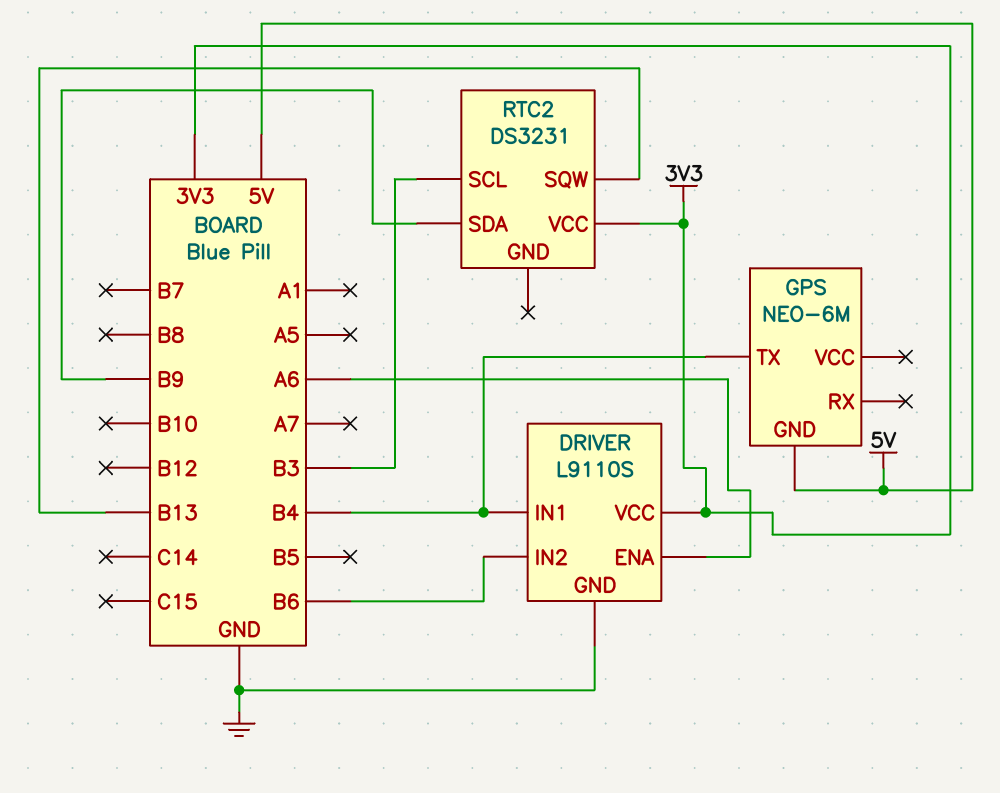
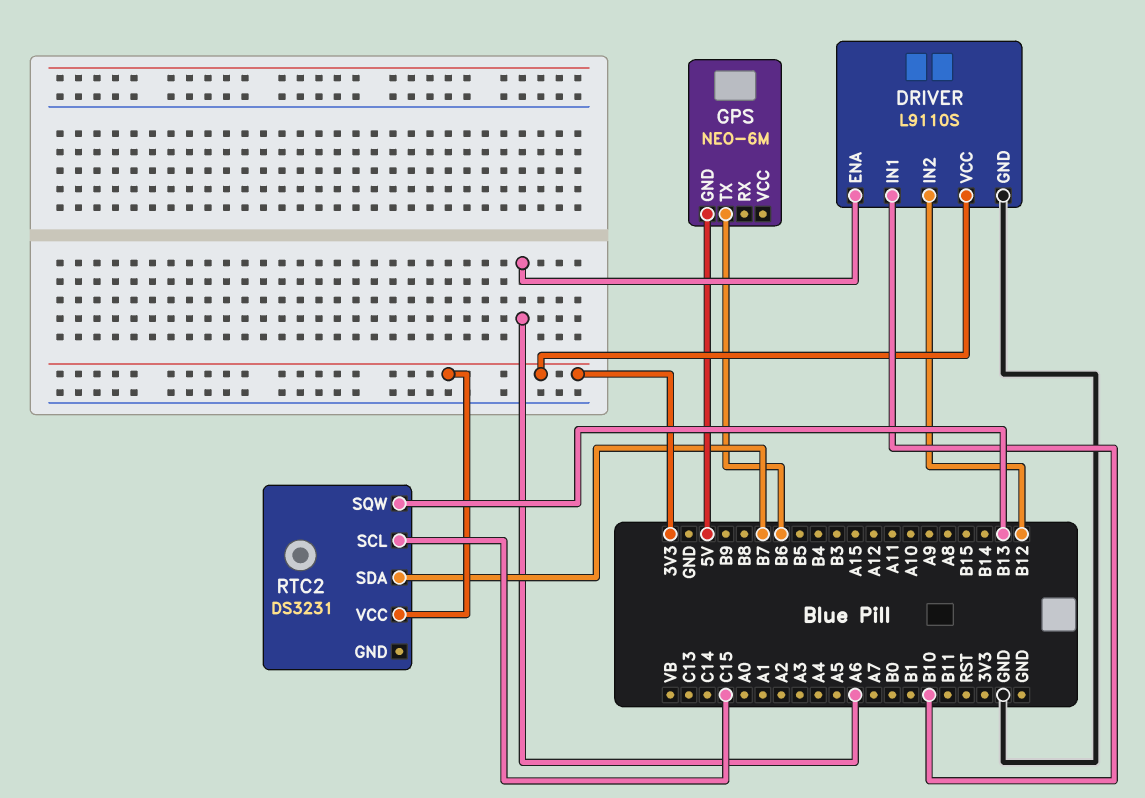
DRIVER pin IN1: B4 -> B10
DRIVER pin IN2: B6 -> B12
GPS pin TX: B4 -> B6
RTC2 pin SCL: B3 -> C15
RTC2 pin SDA: B9 -> B7

